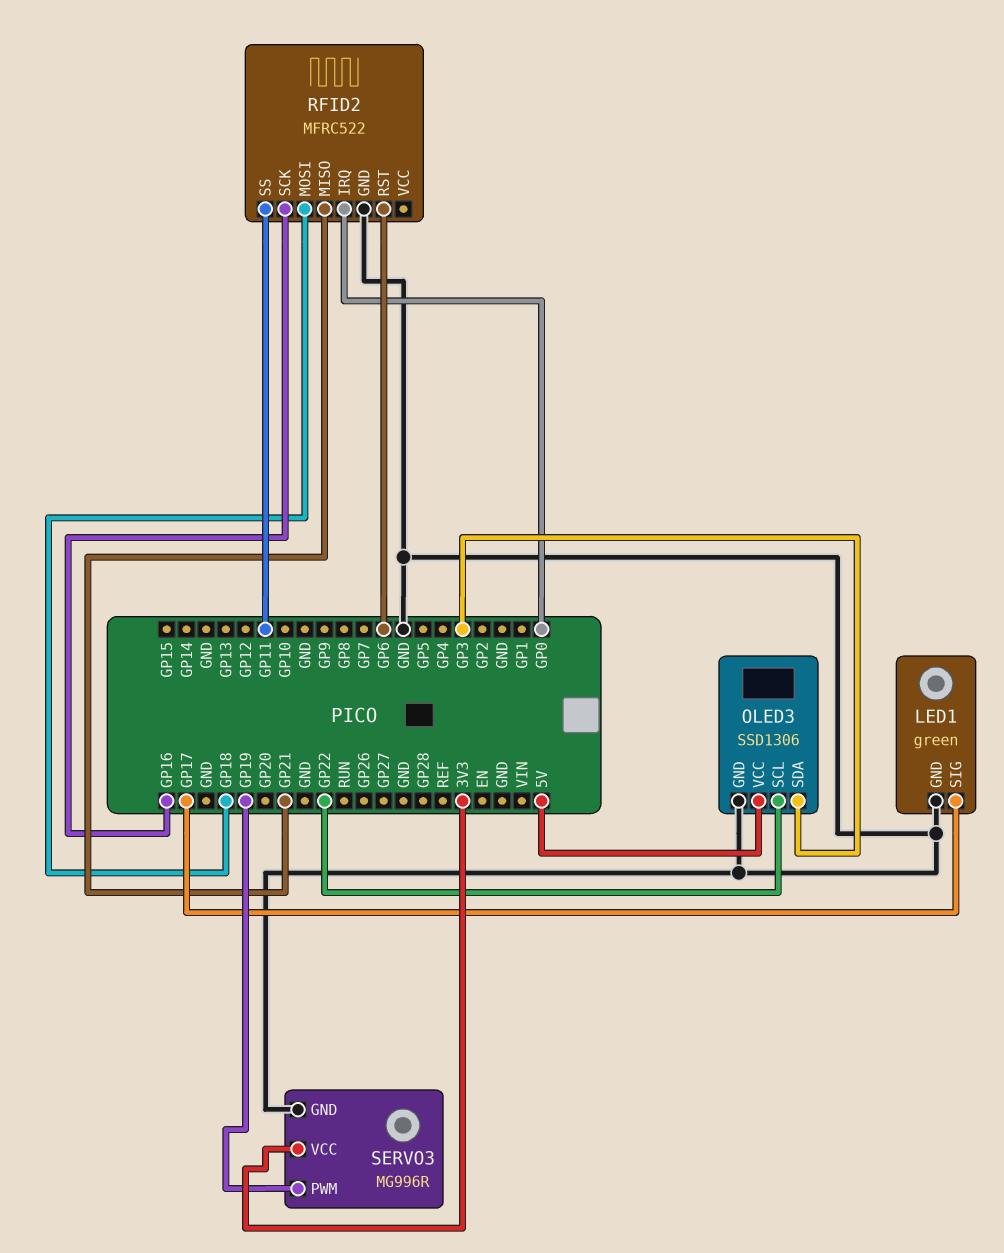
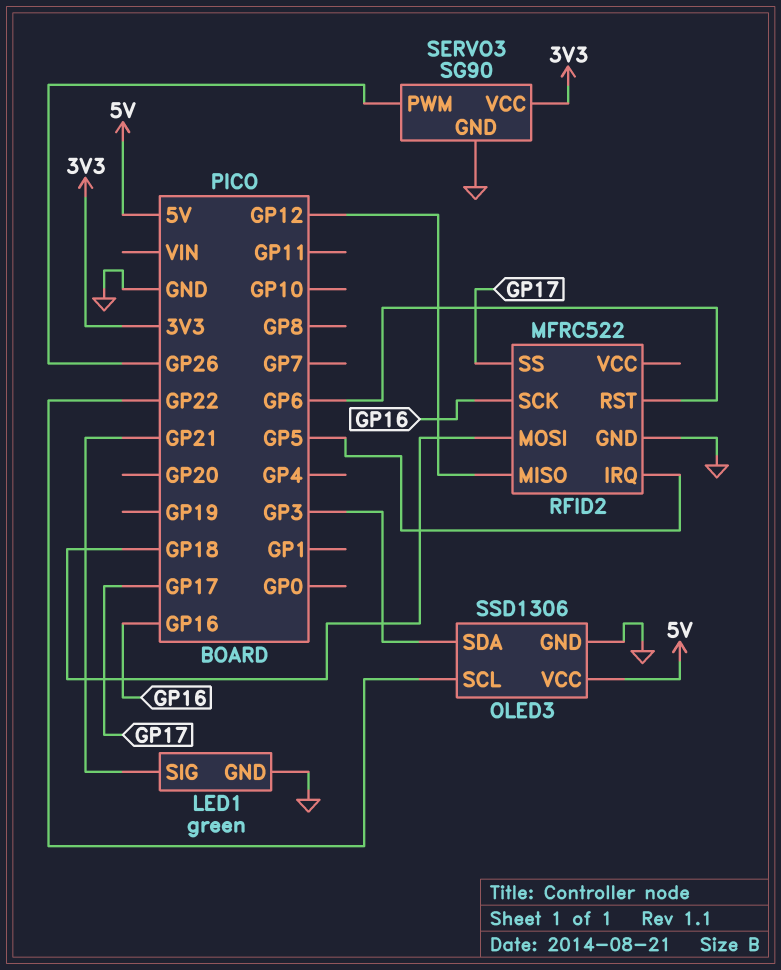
LED1 pin SIG: GP17 -> GP21
RFID2 pin IRQ: GP0 -> GP5
RFID2 pin MISO: GP21 -> GP12
RFID2 pin SS: GP11 -> GP17
SERVO3: MG996R -> SG90
SERVO3 pin PWM: GP19 -> GP26

